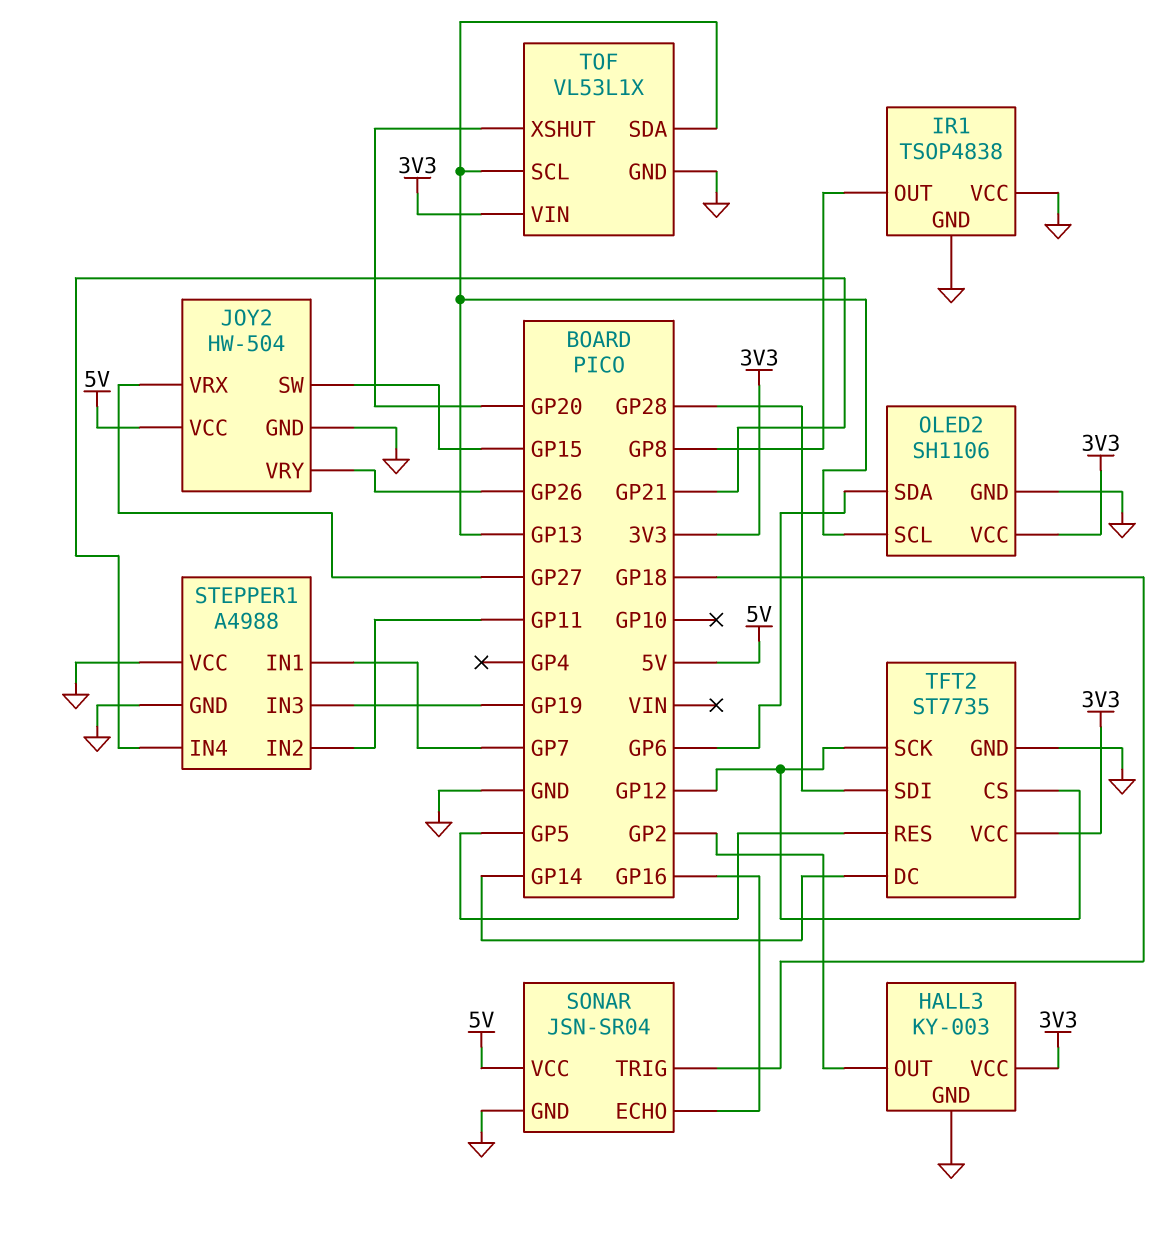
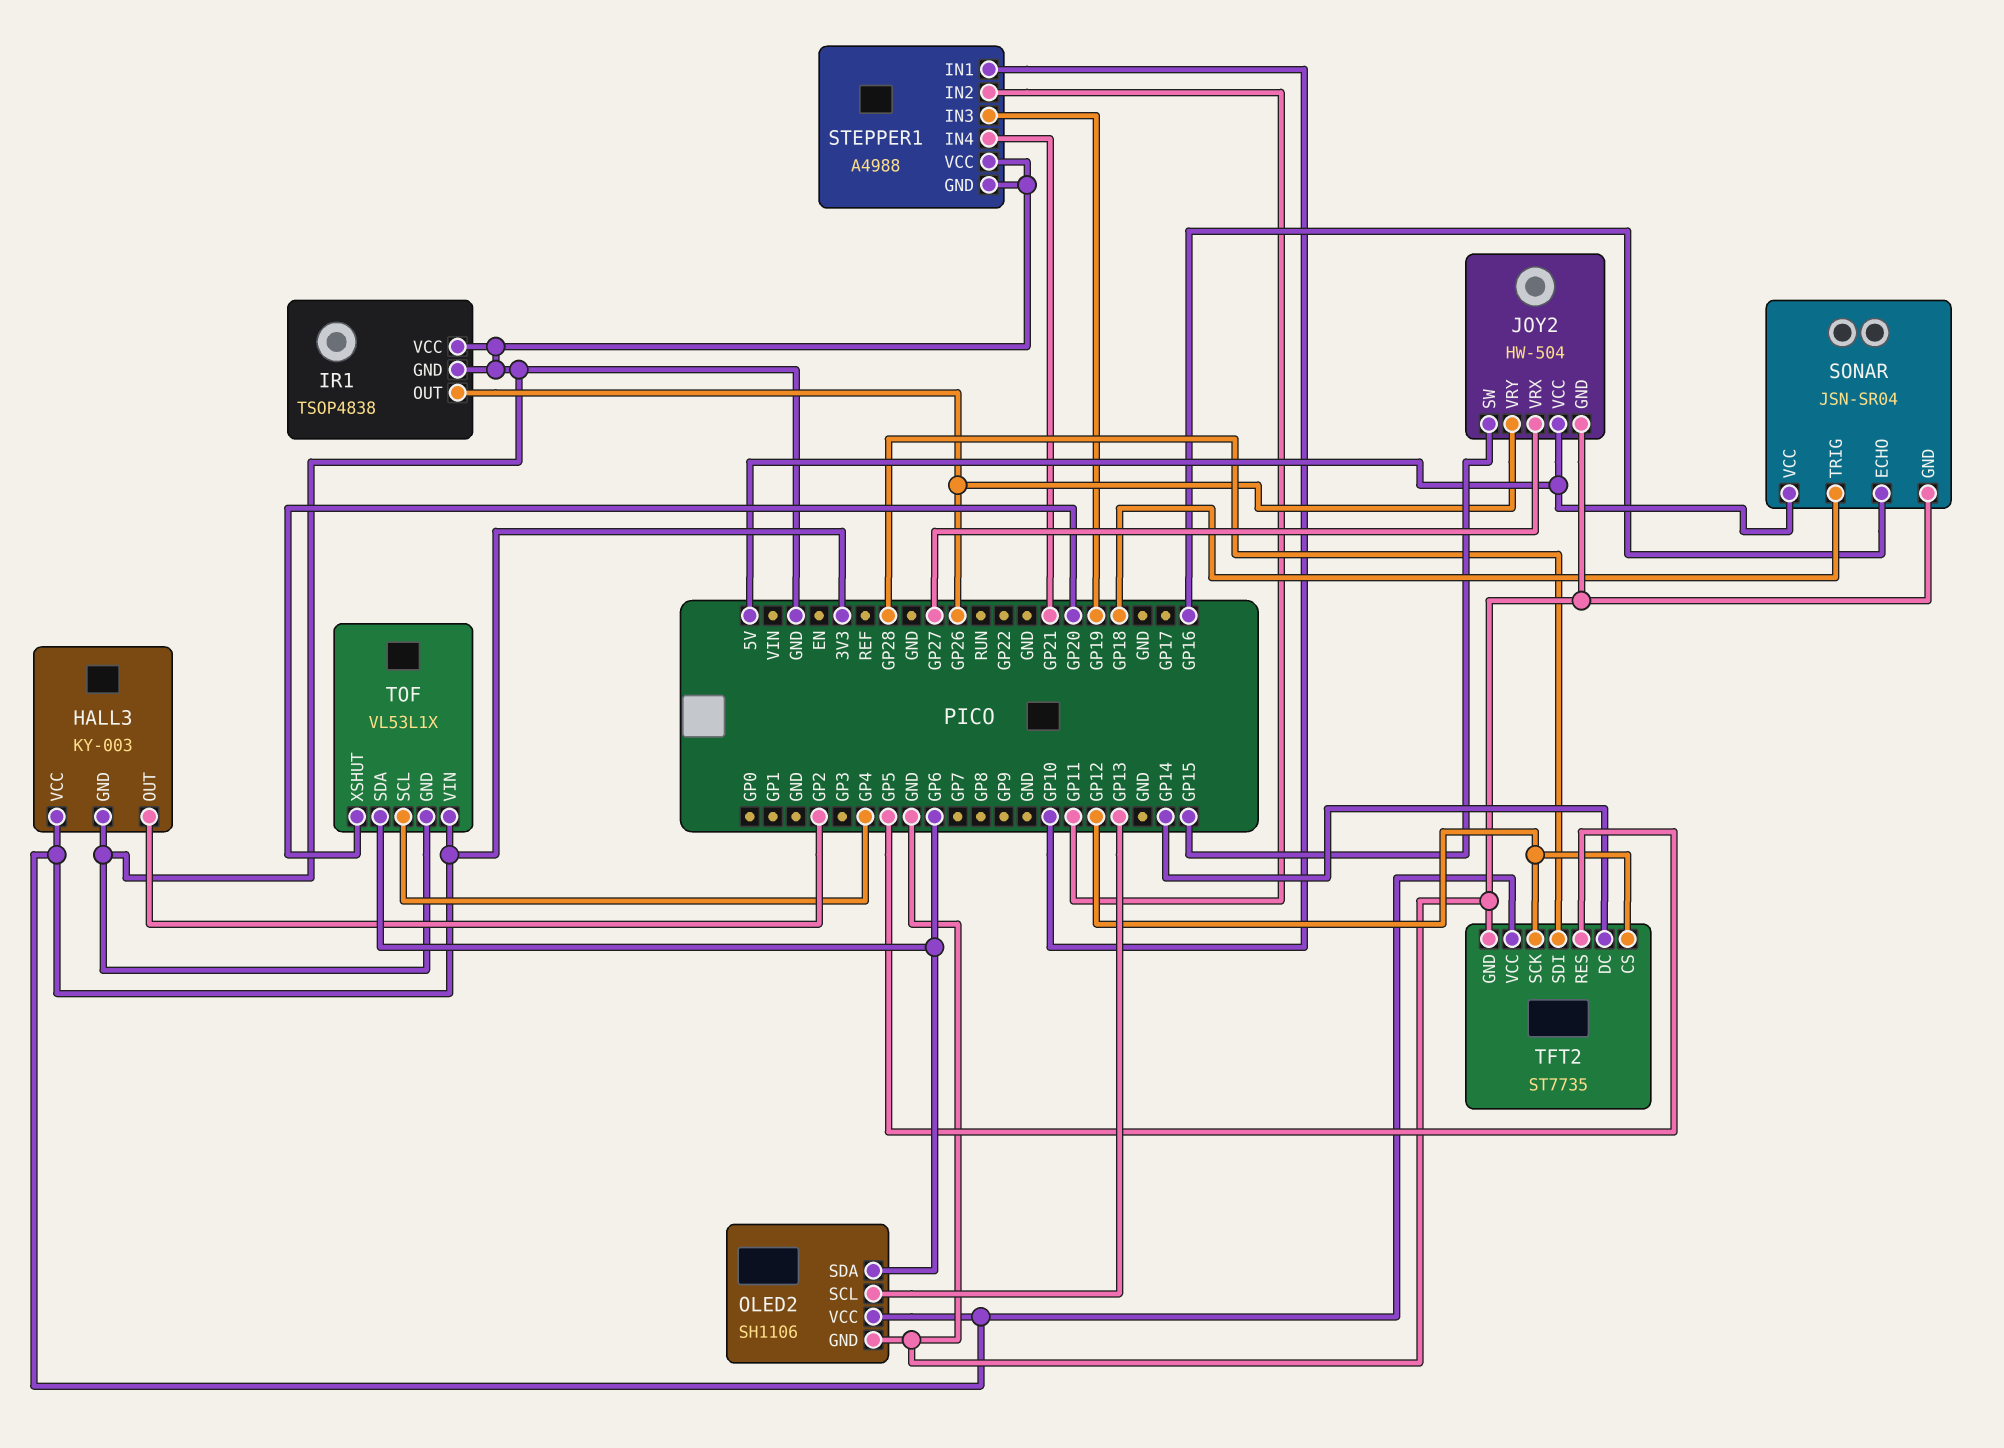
IR1 pin OUT: GP8 -> GP26
STEPPER1 pin IN1: GP7 -> GP10
TOF pin SCL: GP13 -> GP4
TOF pin SDA: GP13 -> GP6

